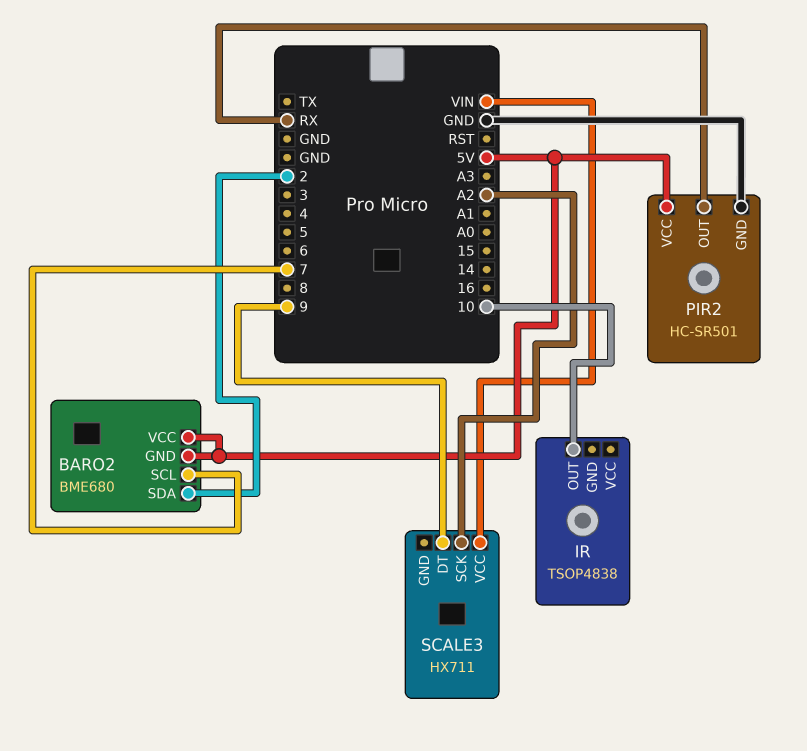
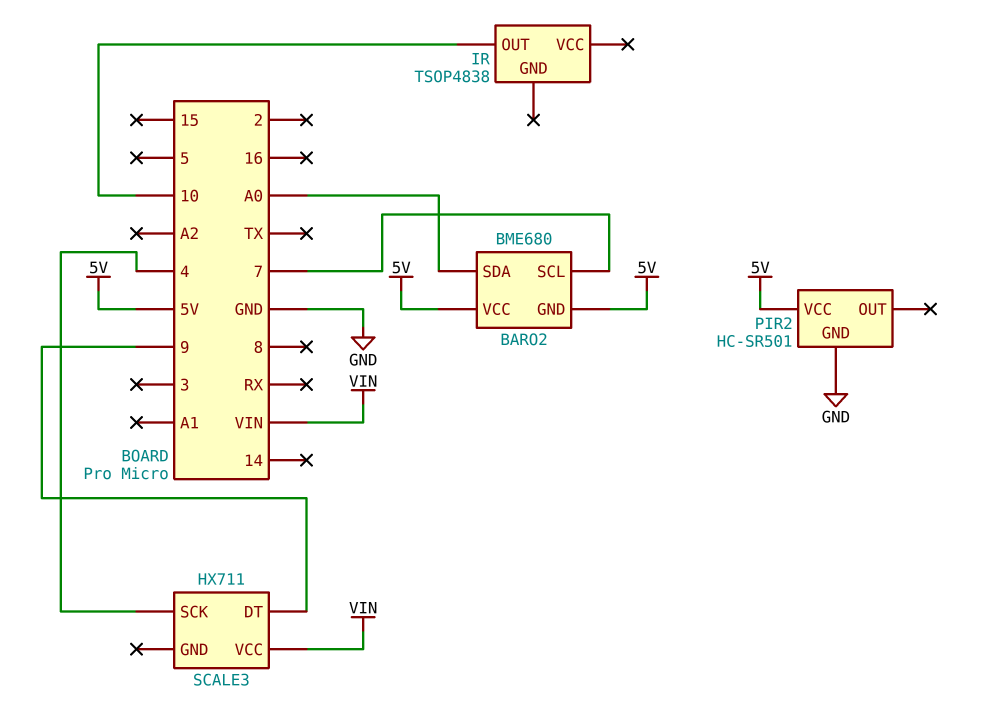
BARO2 pin SDA: 2 -> A0
PIR2 pin OUT: RX -> none
SCALE3 pin SCK: A2 -> 4

